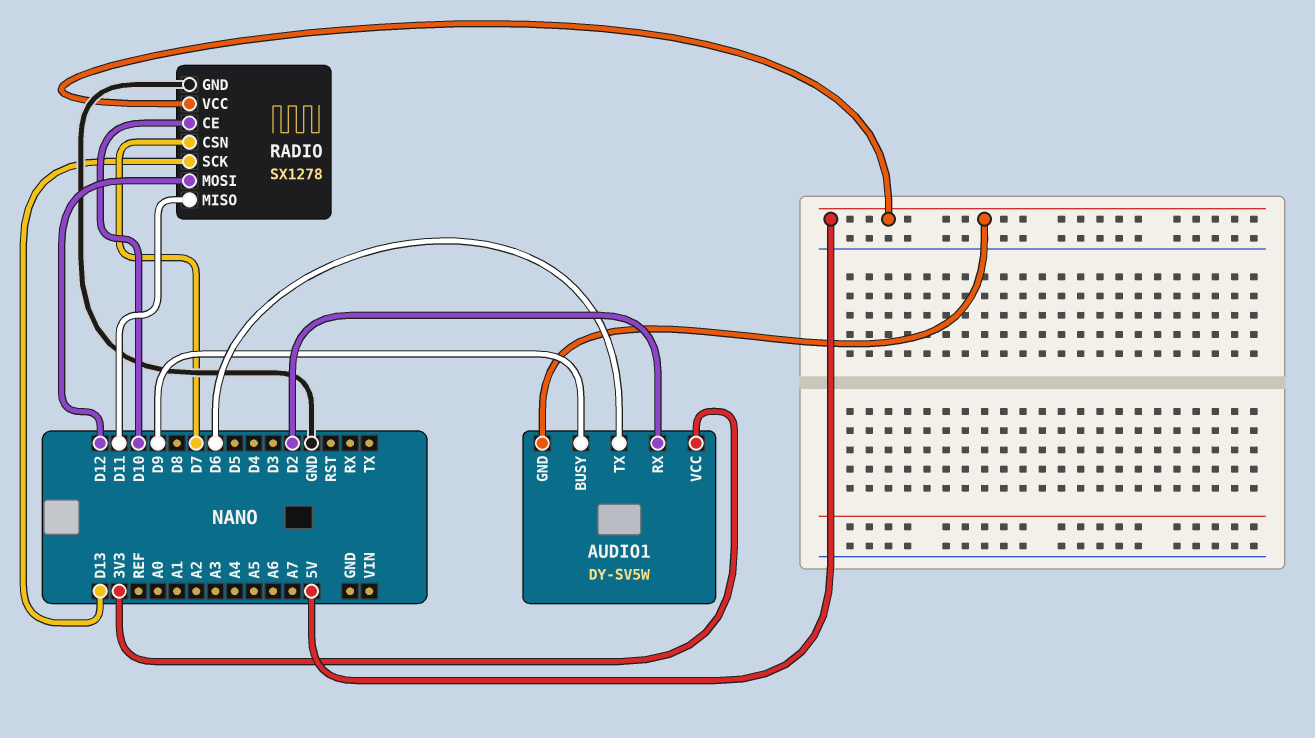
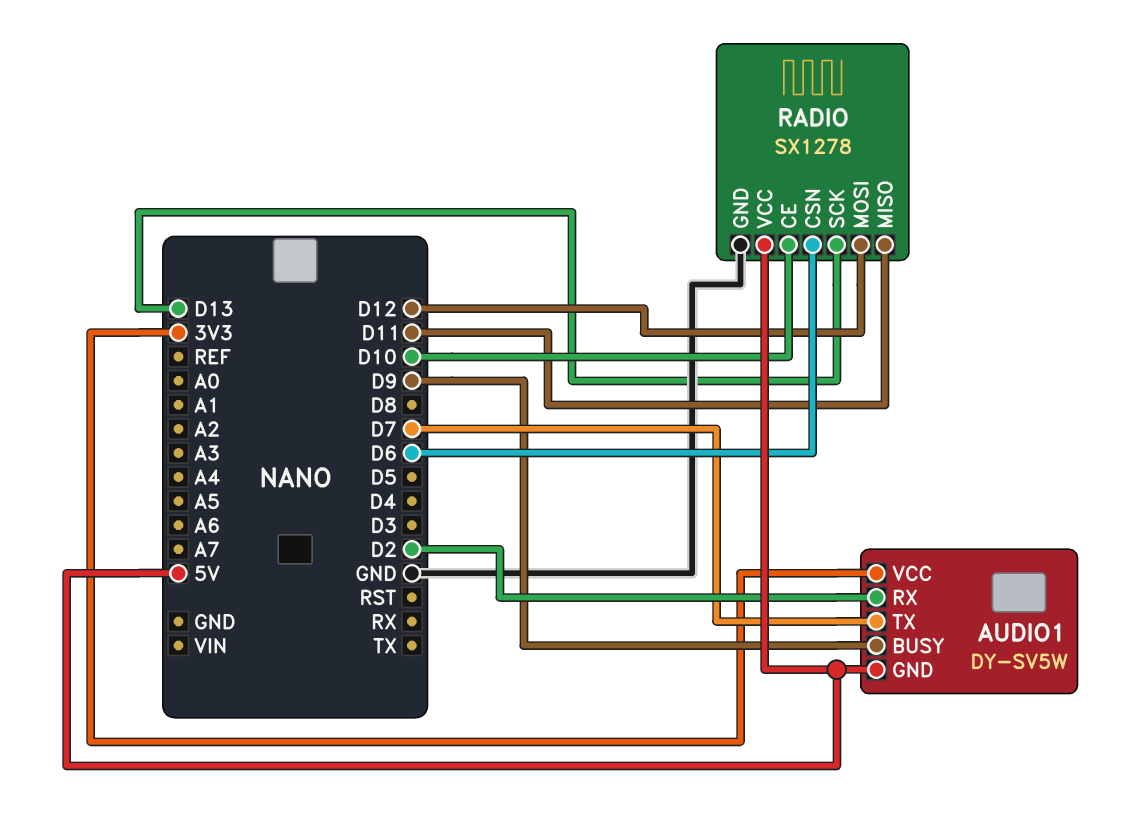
AUDIO1 pin TX: D6 -> D7
RADIO pin CSN: D7 -> D6

